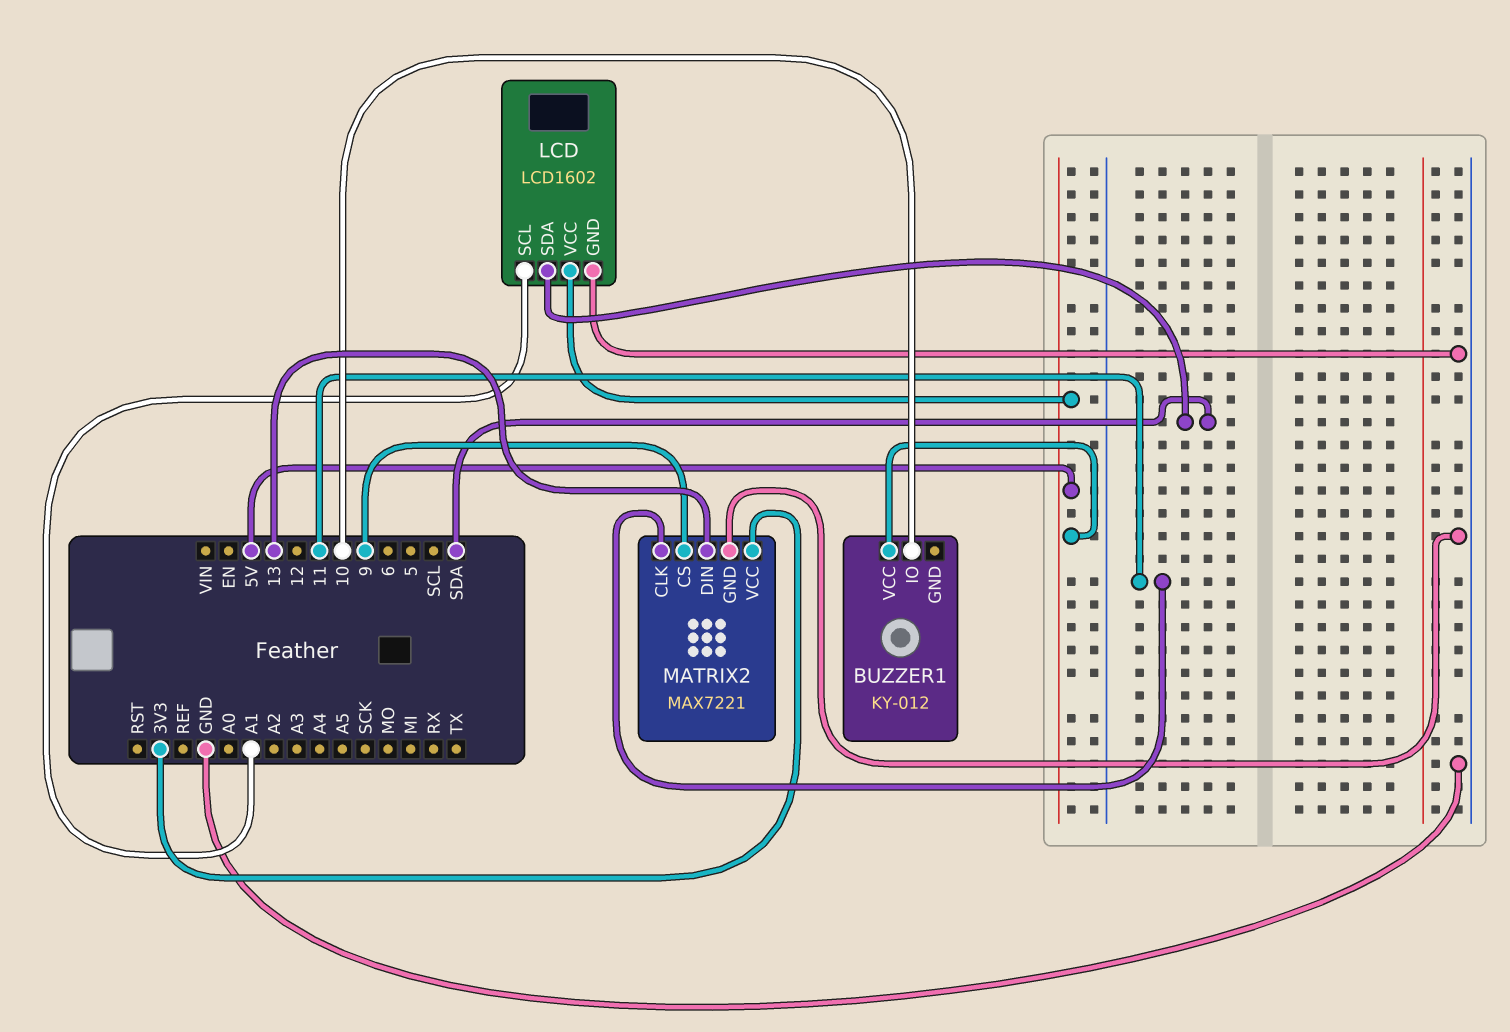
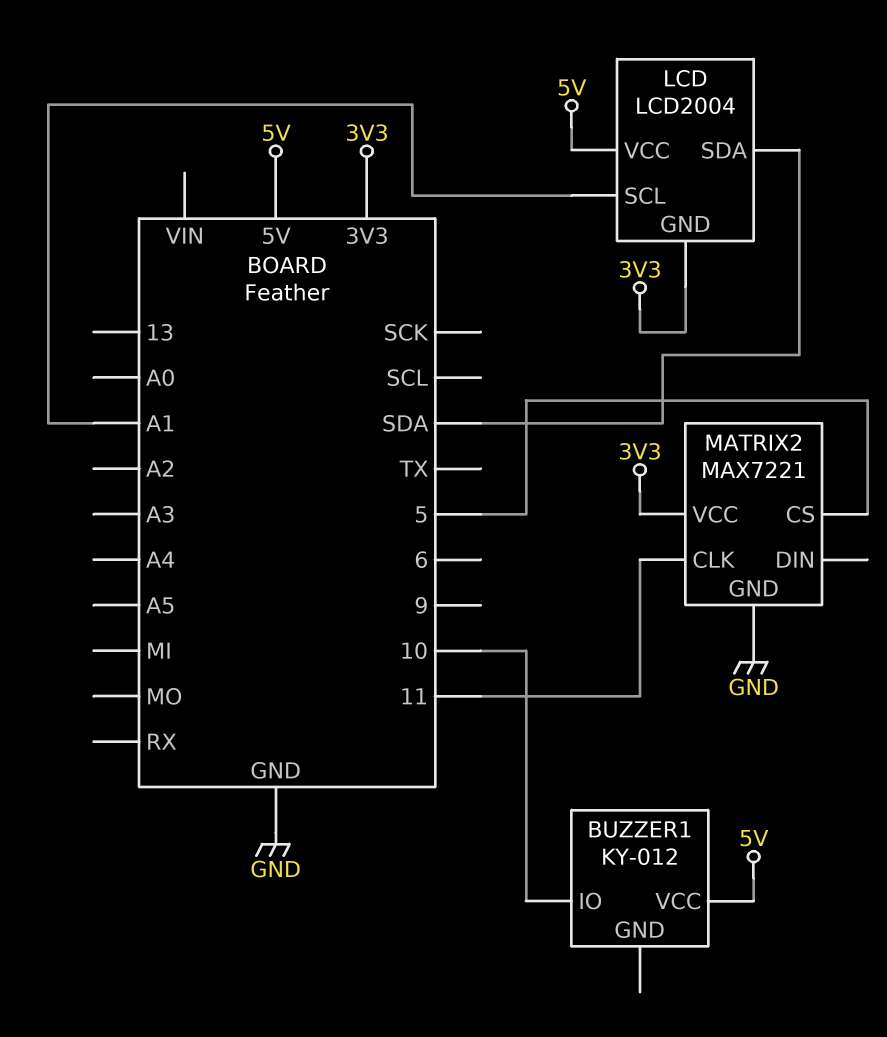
LCD: LCD1602 -> LCD2004
LCD pin GND: GND -> 3V3
MATRIX2 pin CS: 9 -> 5
MATRIX2 pin DIN: 13 -> none

